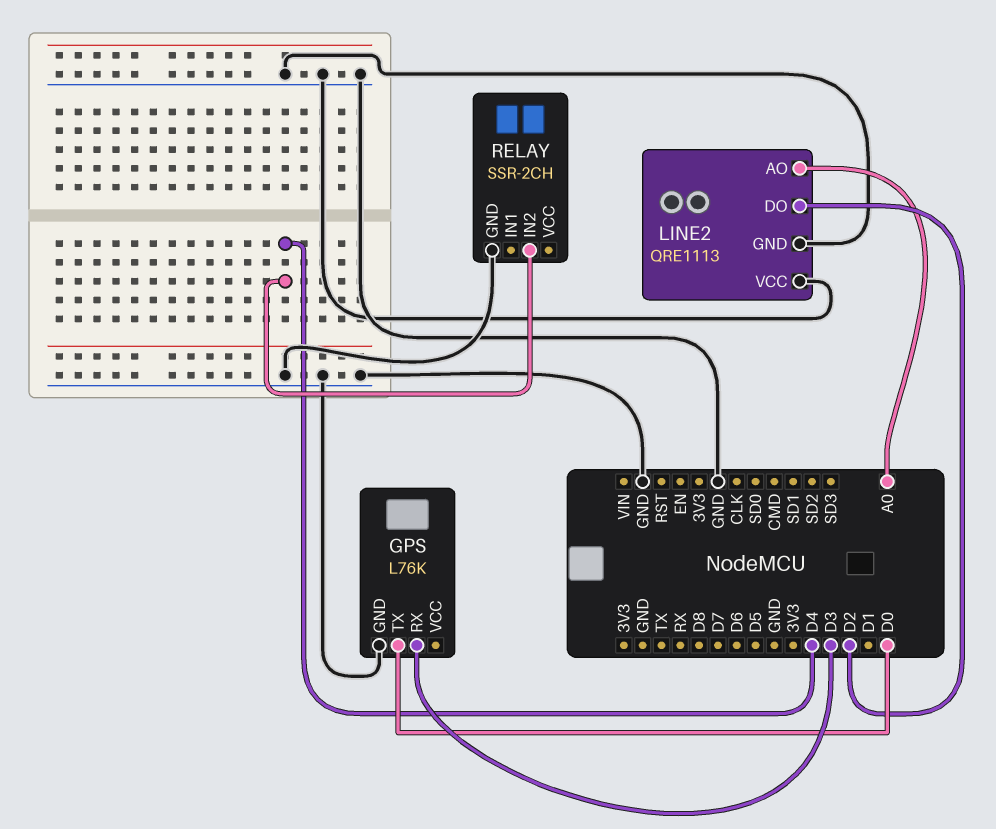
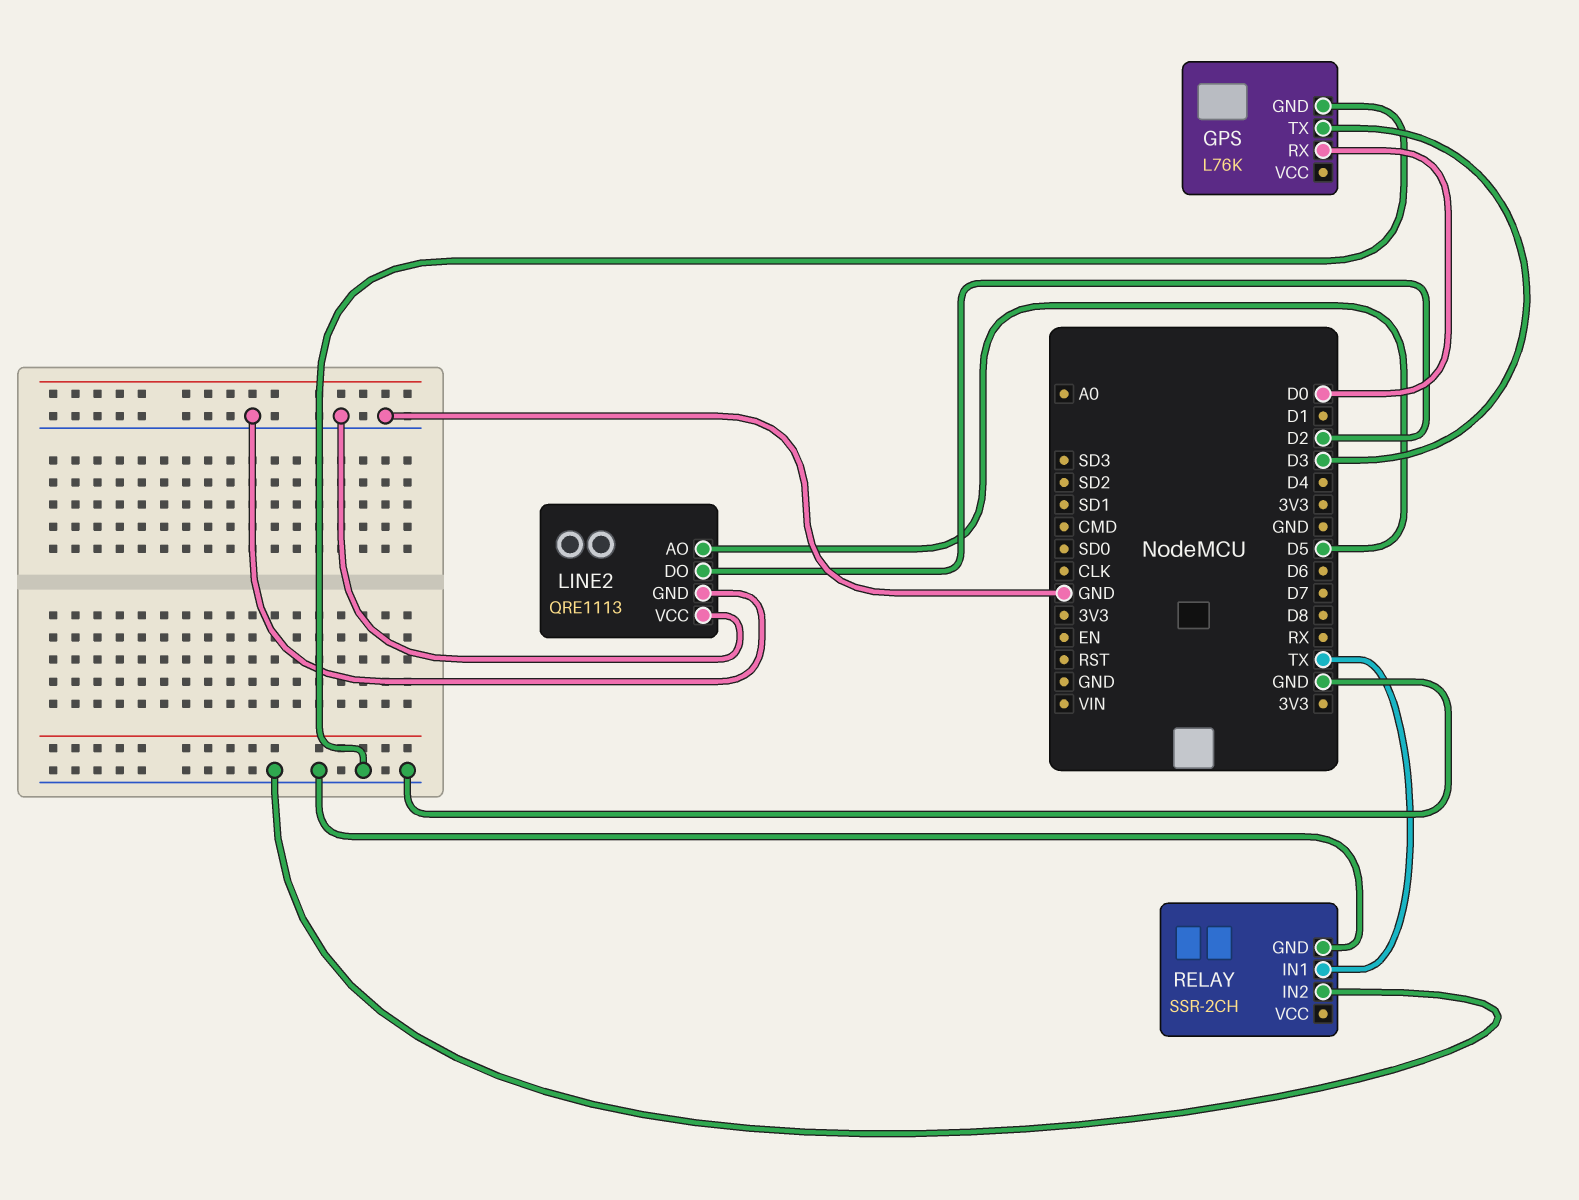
GPS pin RX: D3 -> D0
GPS pin TX: D0 -> D3
LINE2 pin AO: A0 -> D5
RELAY pin IN1: none -> TX
RELAY pin IN2: D4 -> GND

